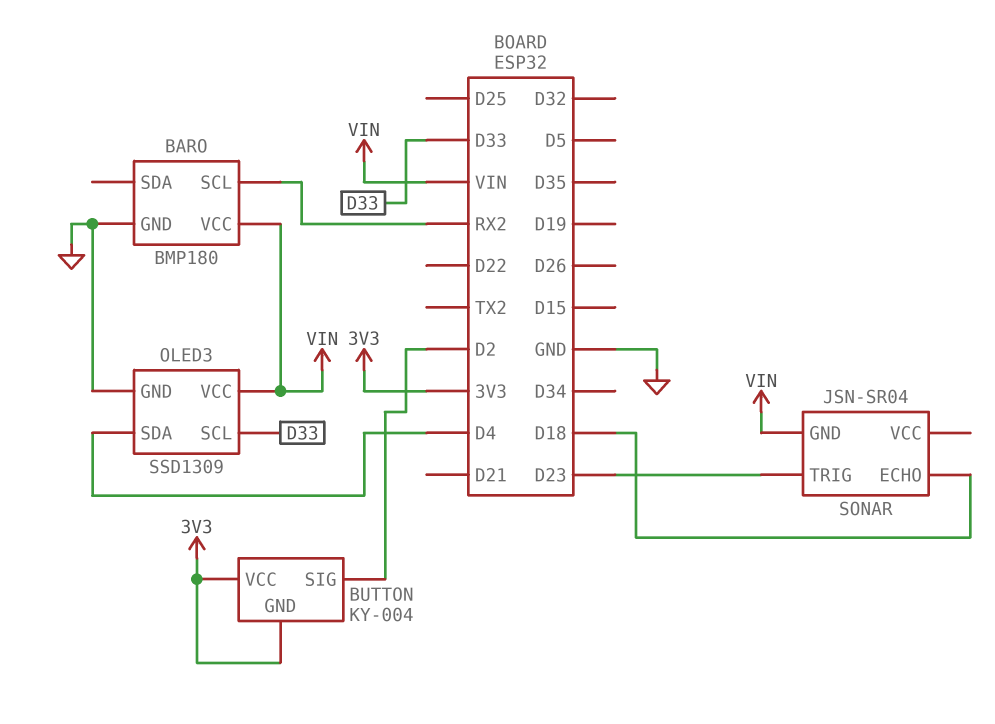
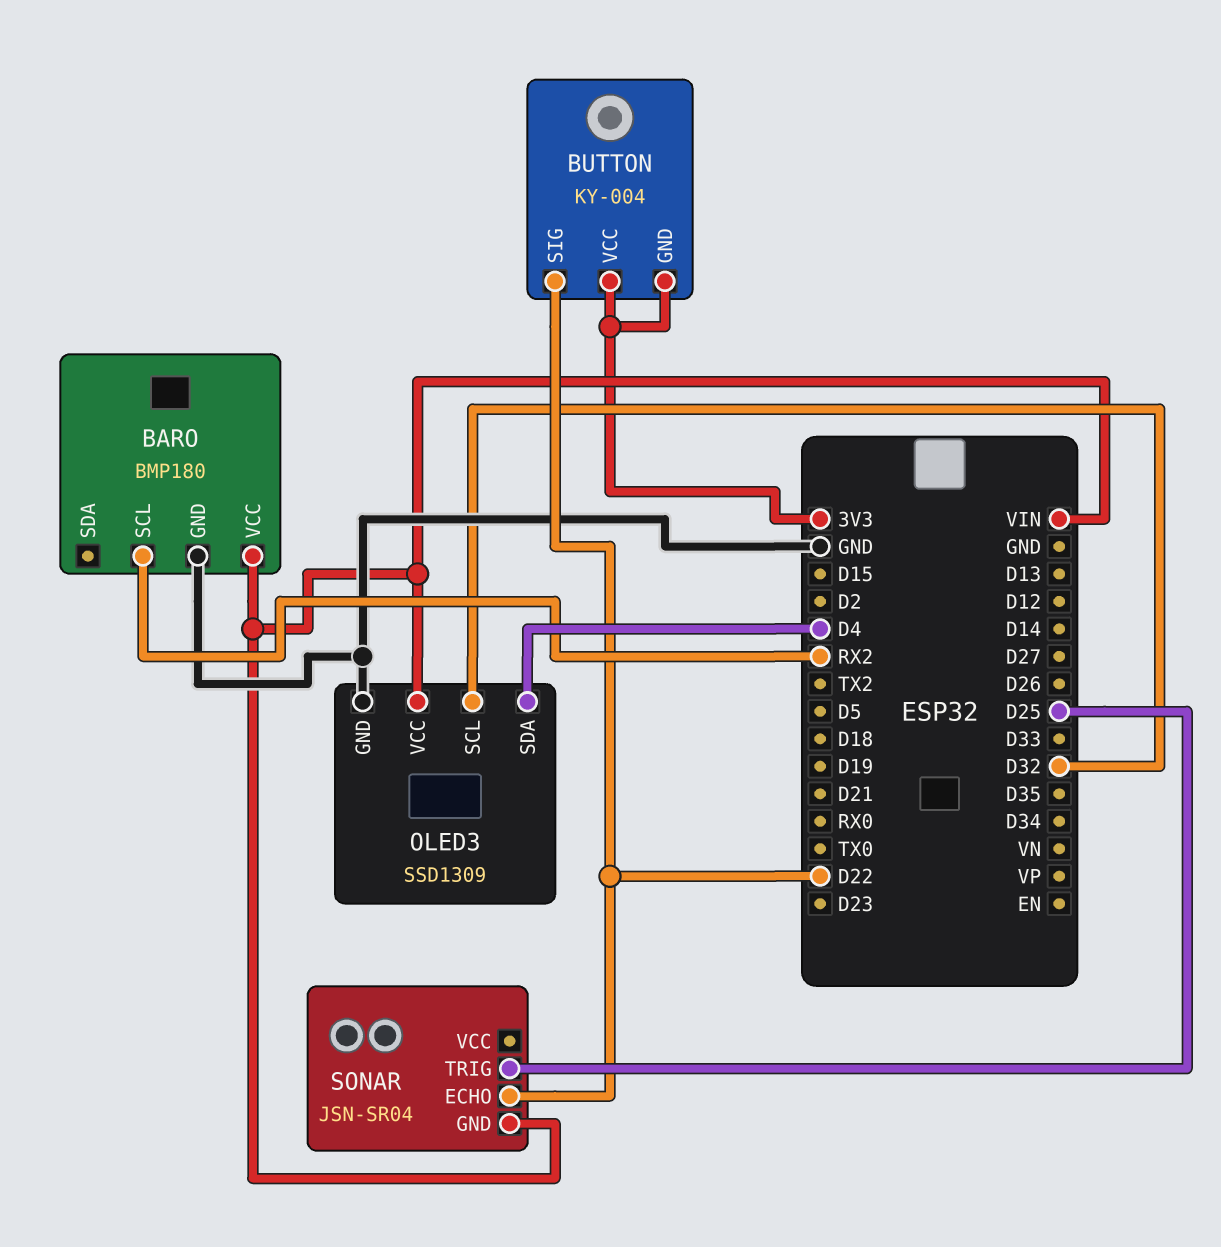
BUTTON pin SIG: D2 -> D22
OLED3 pin SCL: D33 -> D32
SONAR pin ECHO: D18 -> D22
SONAR pin TRIG: D23 -> D25

